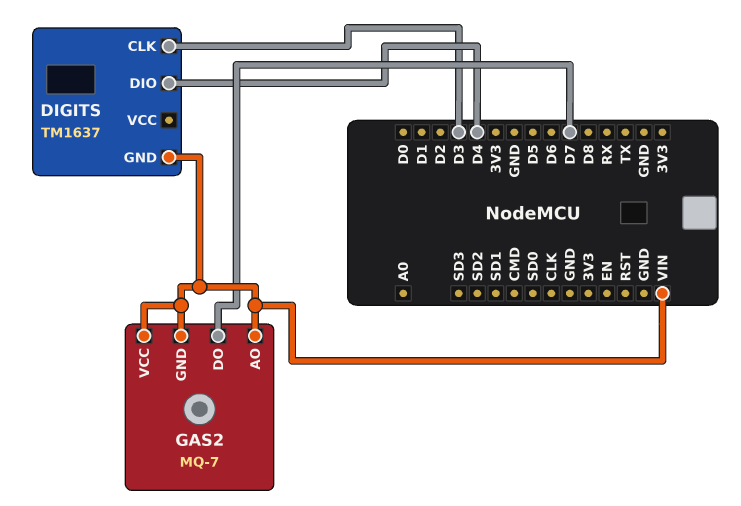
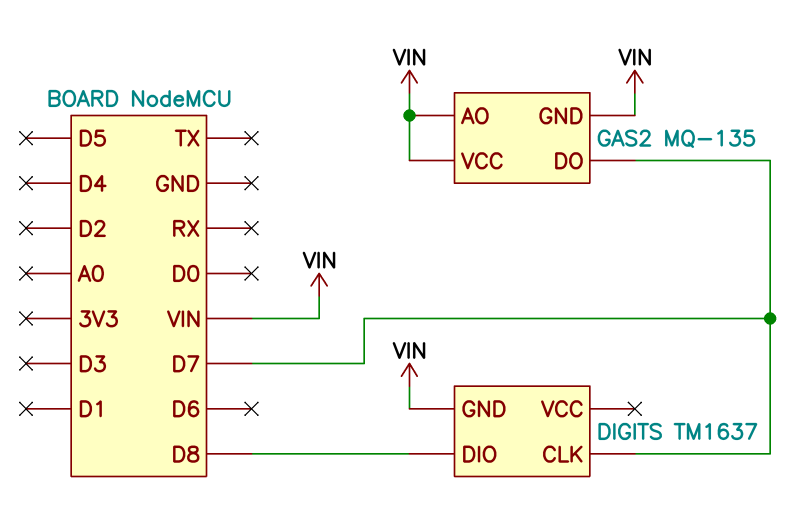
DIGITS pin CLK: D3 -> D7
DIGITS pin DIO: D4 -> D8
GAS2: MQ-7 -> MQ-135

